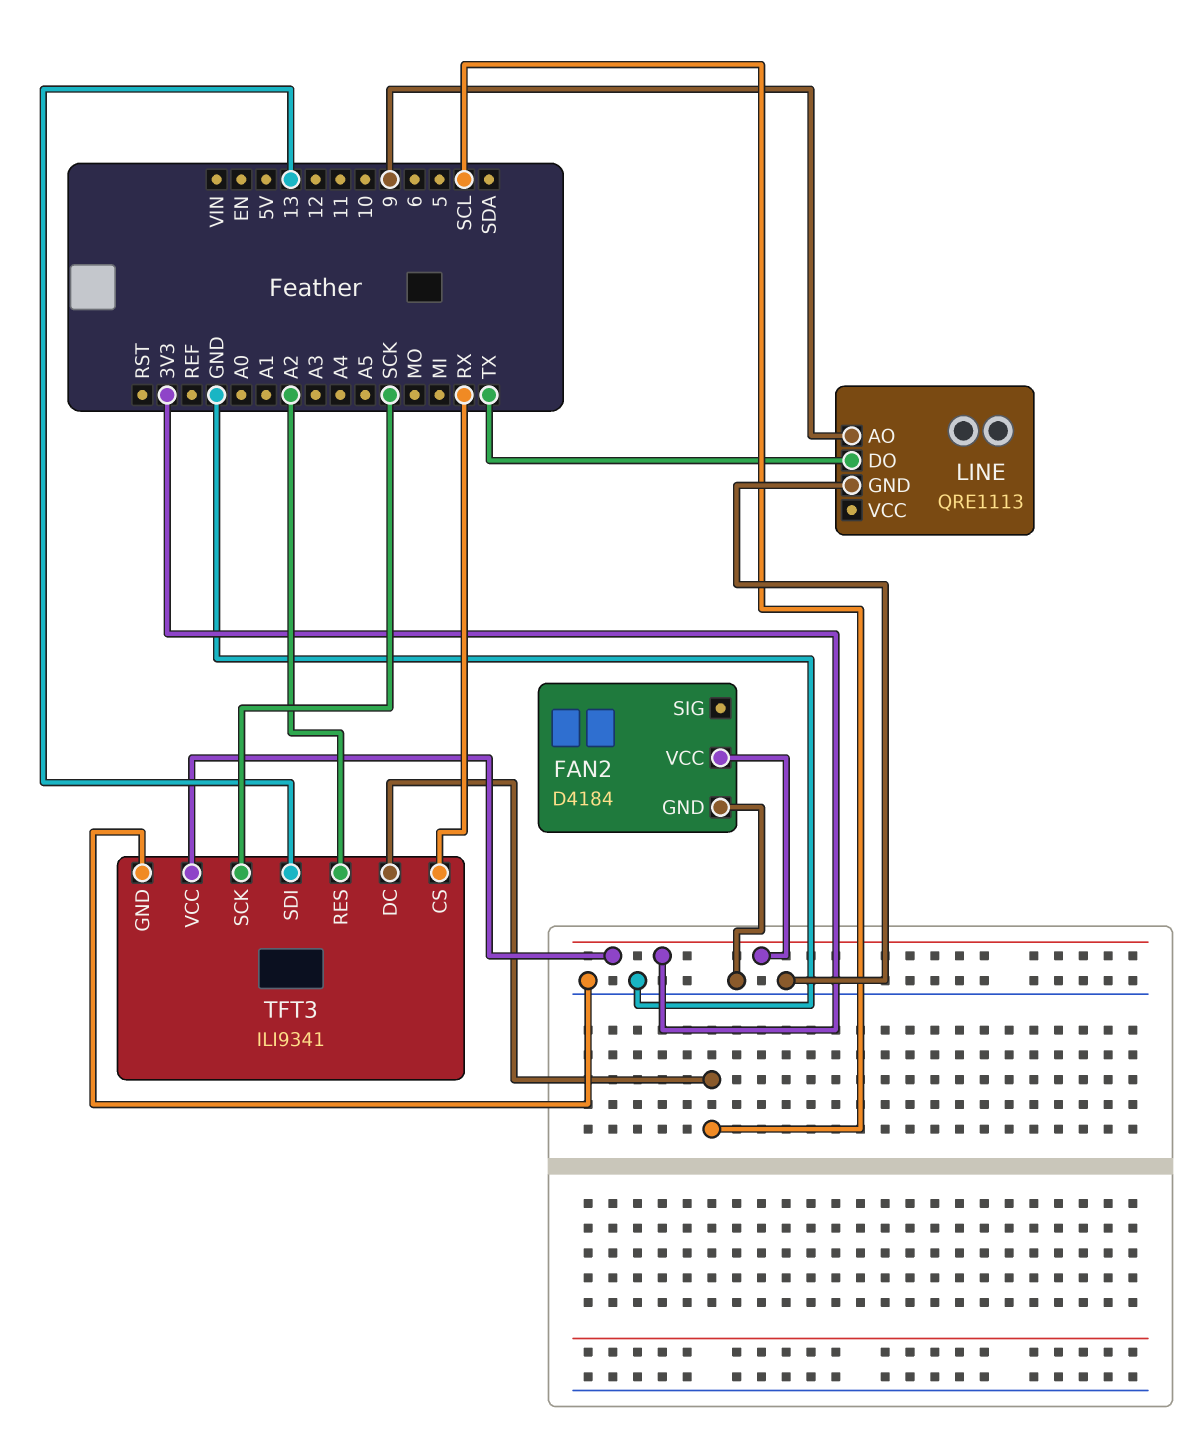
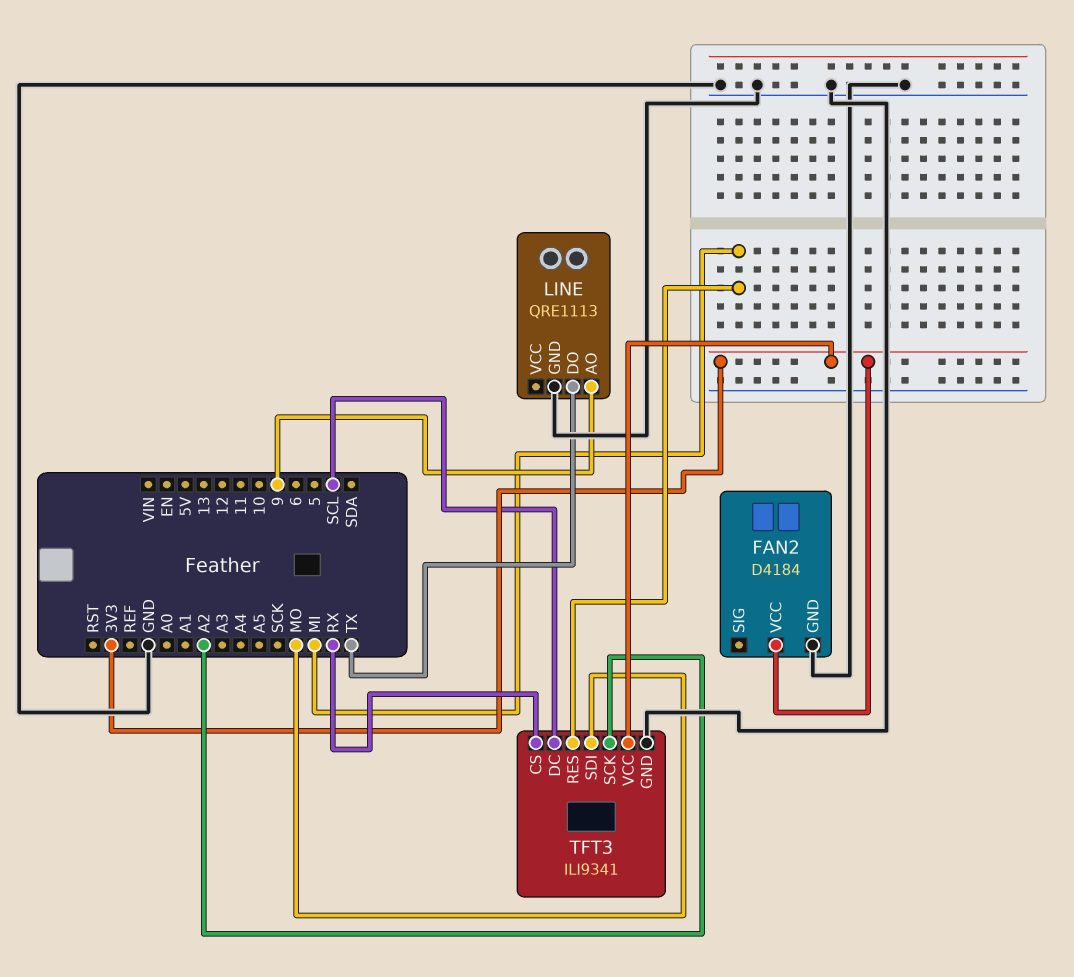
TFT3 pin RES: A2 -> MI
TFT3 pin SCK: SCK -> A2
TFT3 pin SDI: 13 -> MO

